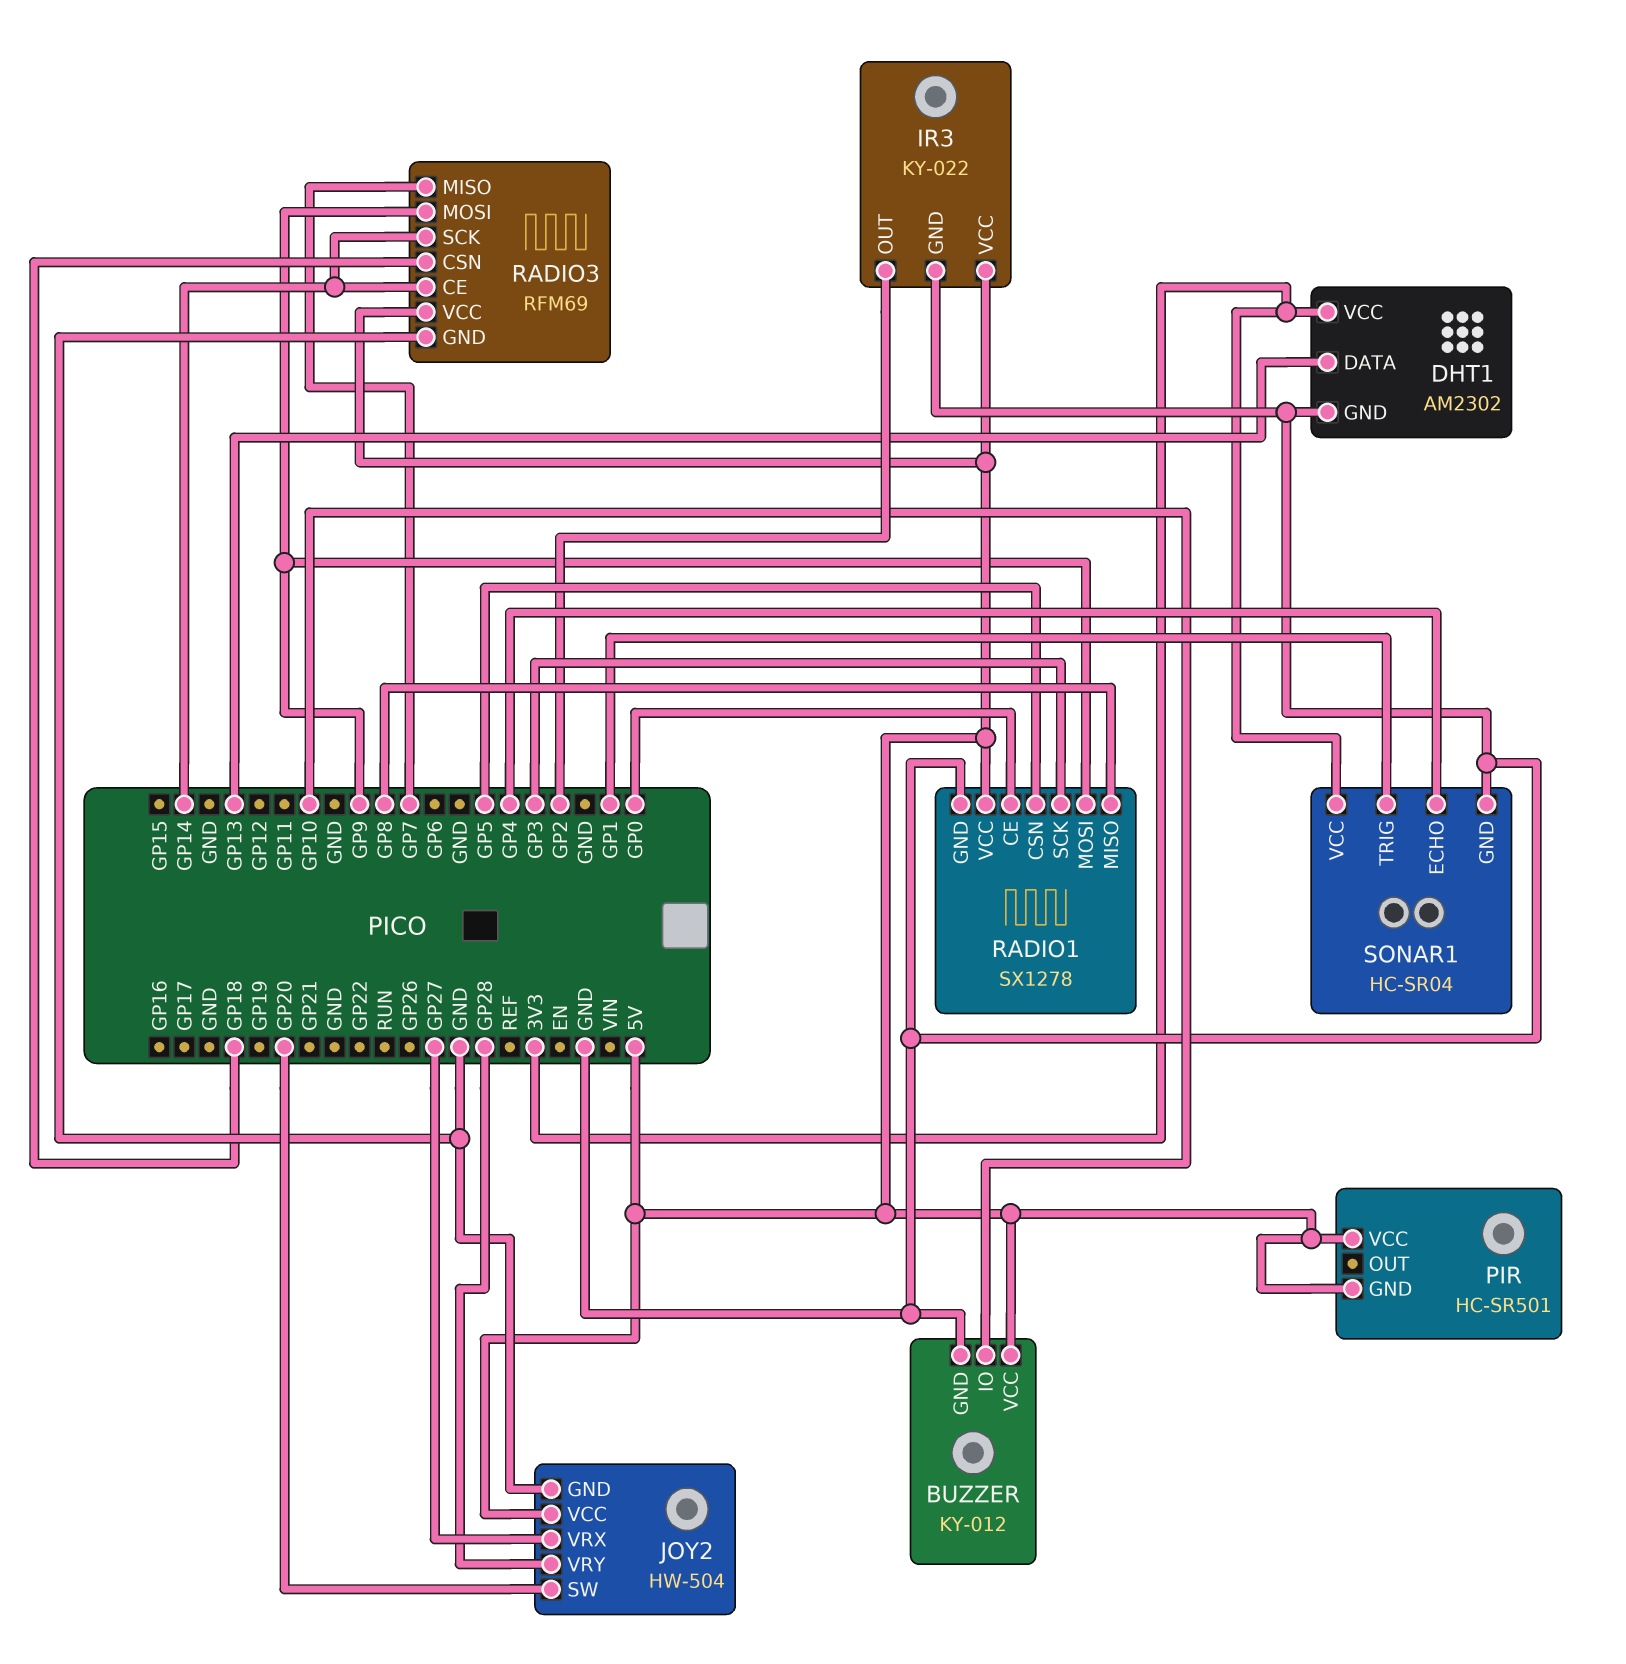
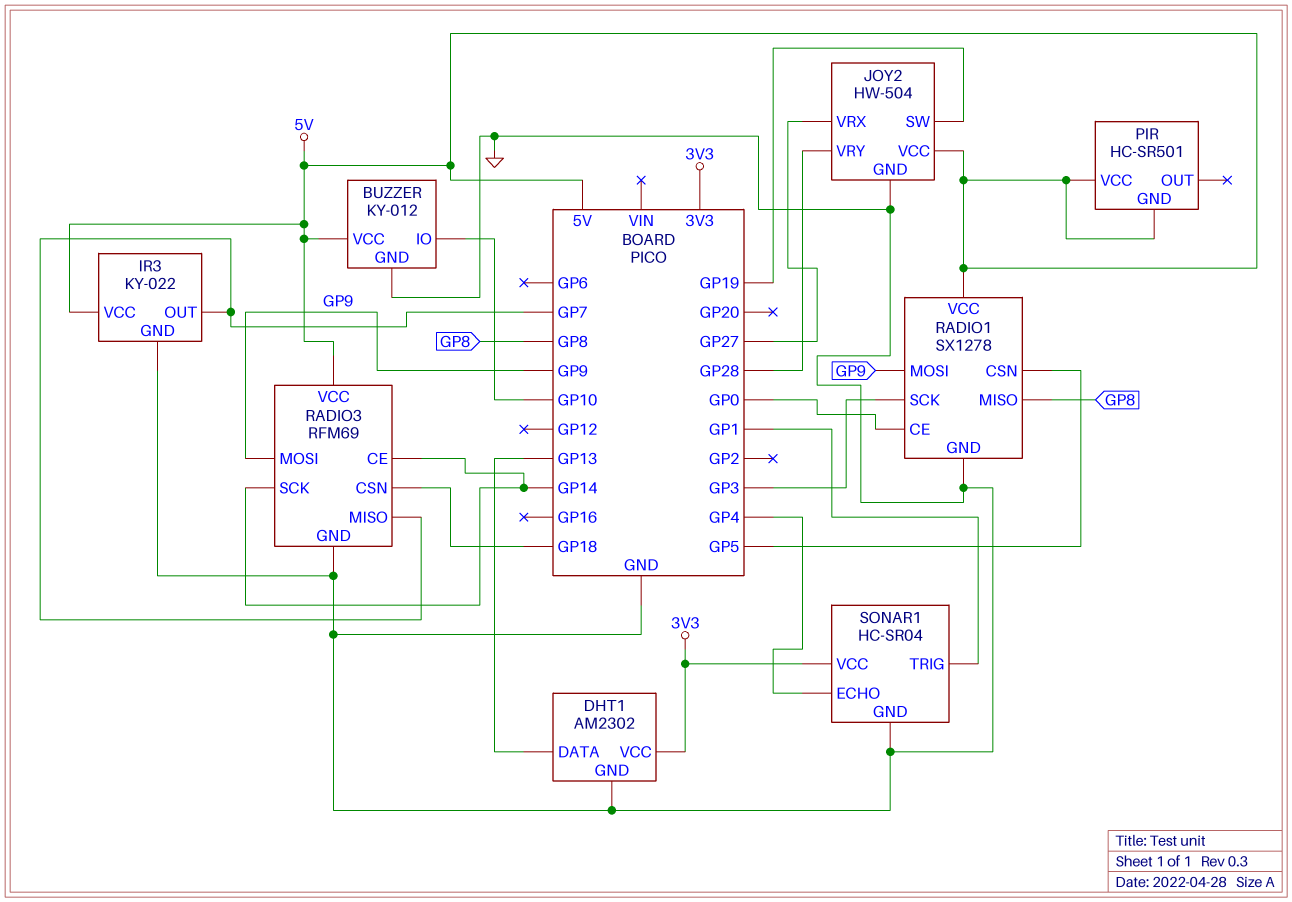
IR3 pin OUT: GP2 -> GP7
JOY2 pin SW: GP20 -> GP19

